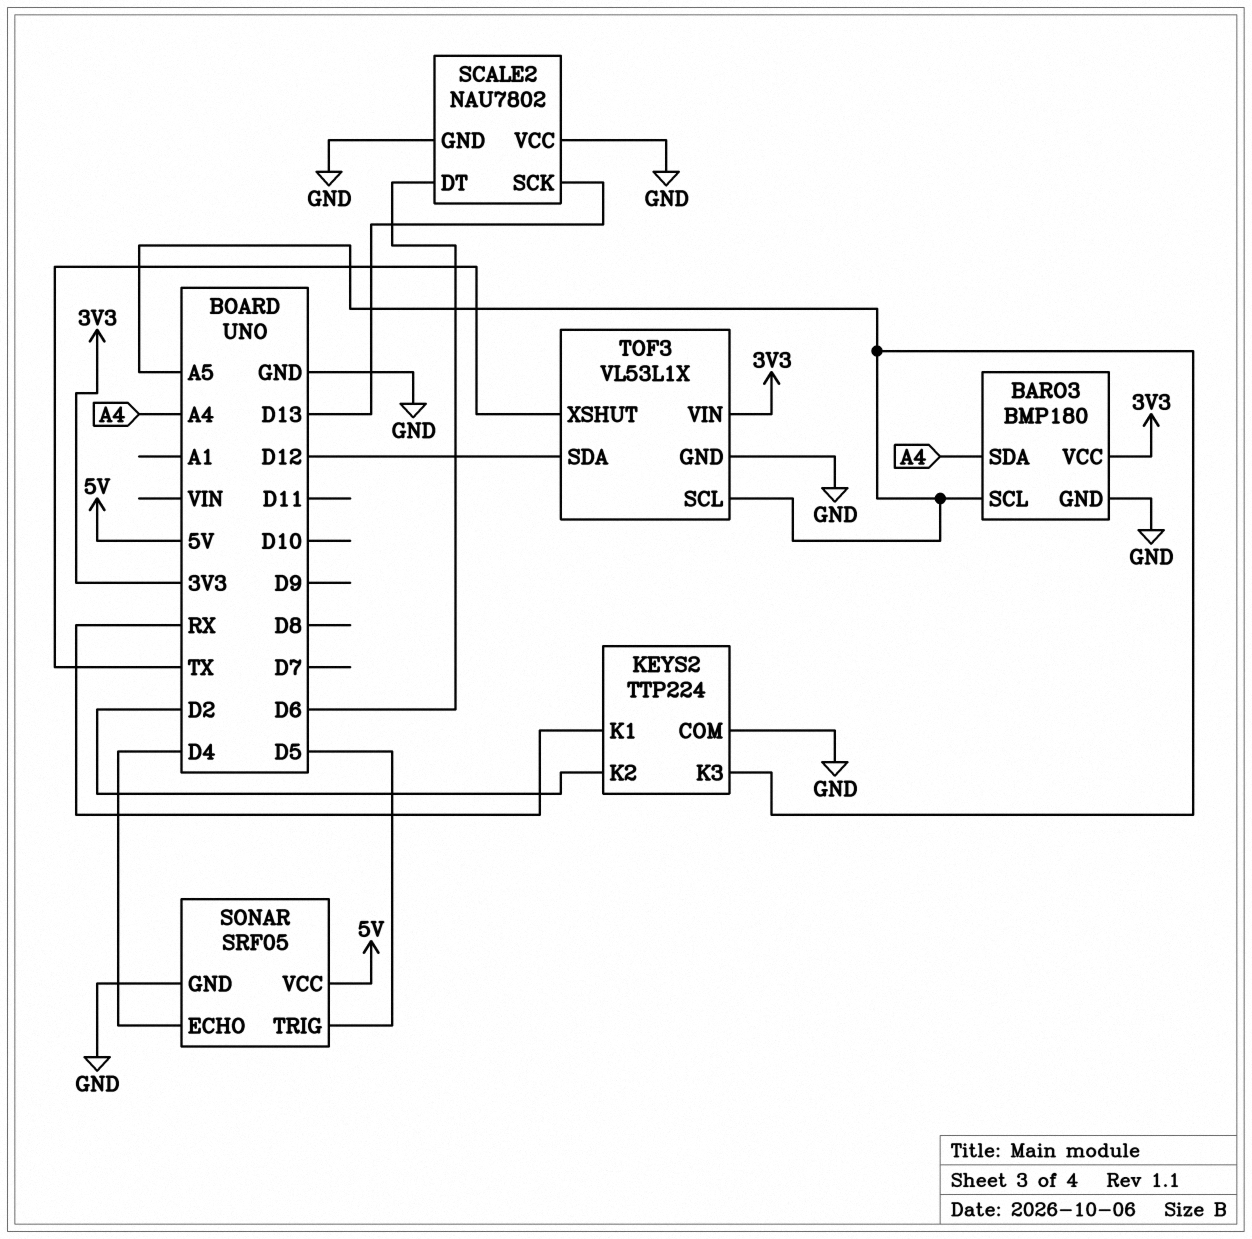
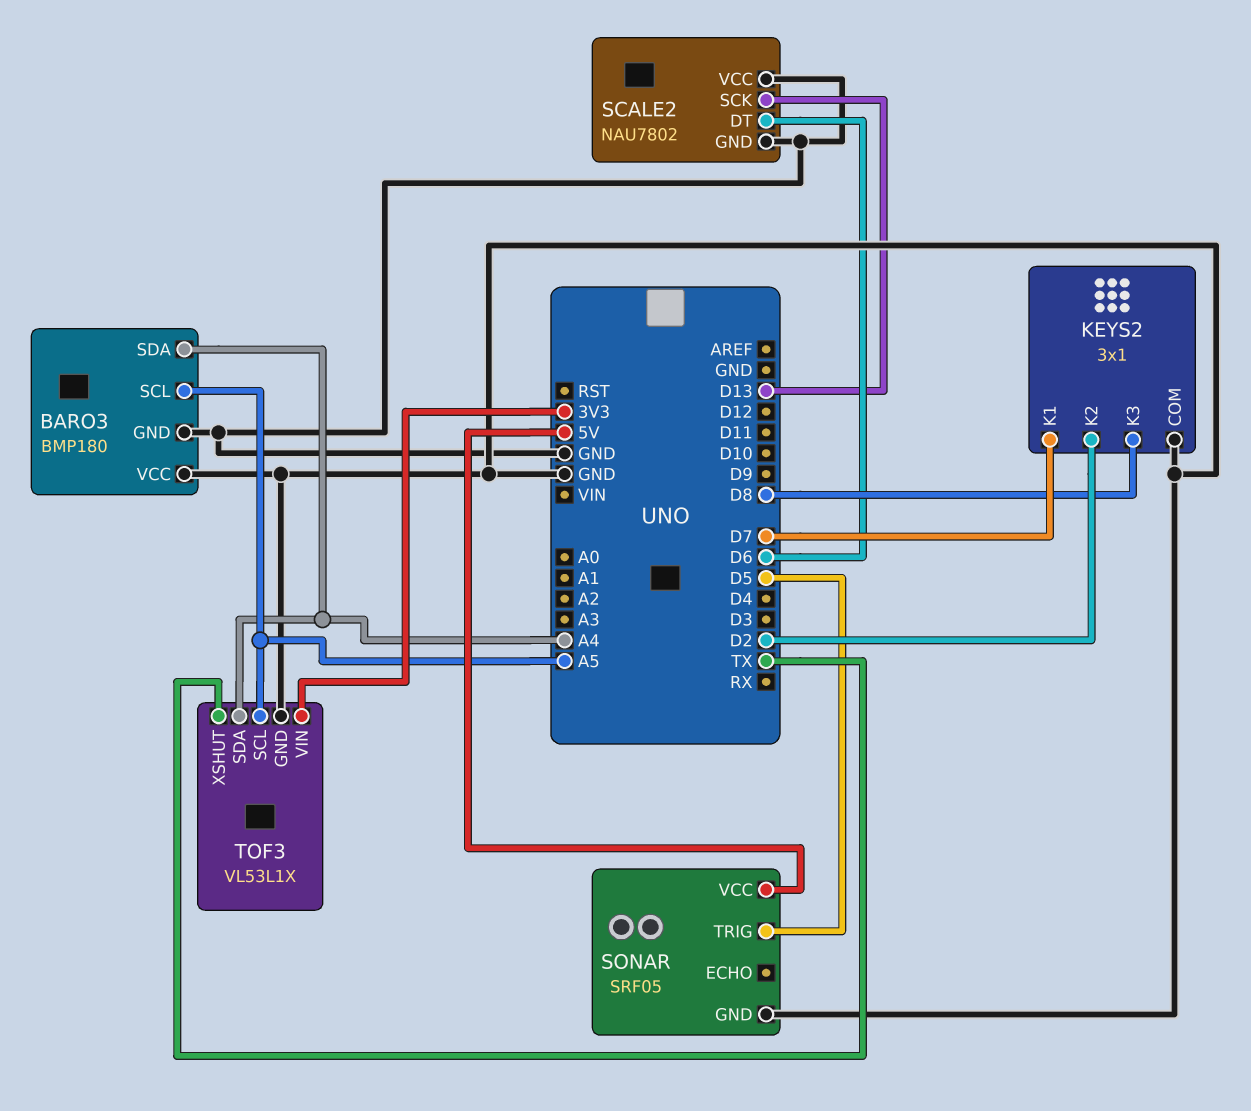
BARO3 pin VCC: 3V3 -> GND
KEYS2: TTP224 -> 3x1
KEYS2 pin K1: RX -> D7
KEYS2 pin K3: A5 -> D8
SONAR pin ECHO: D4 -> none
TOF3 pin SDA: D12 -> A4

